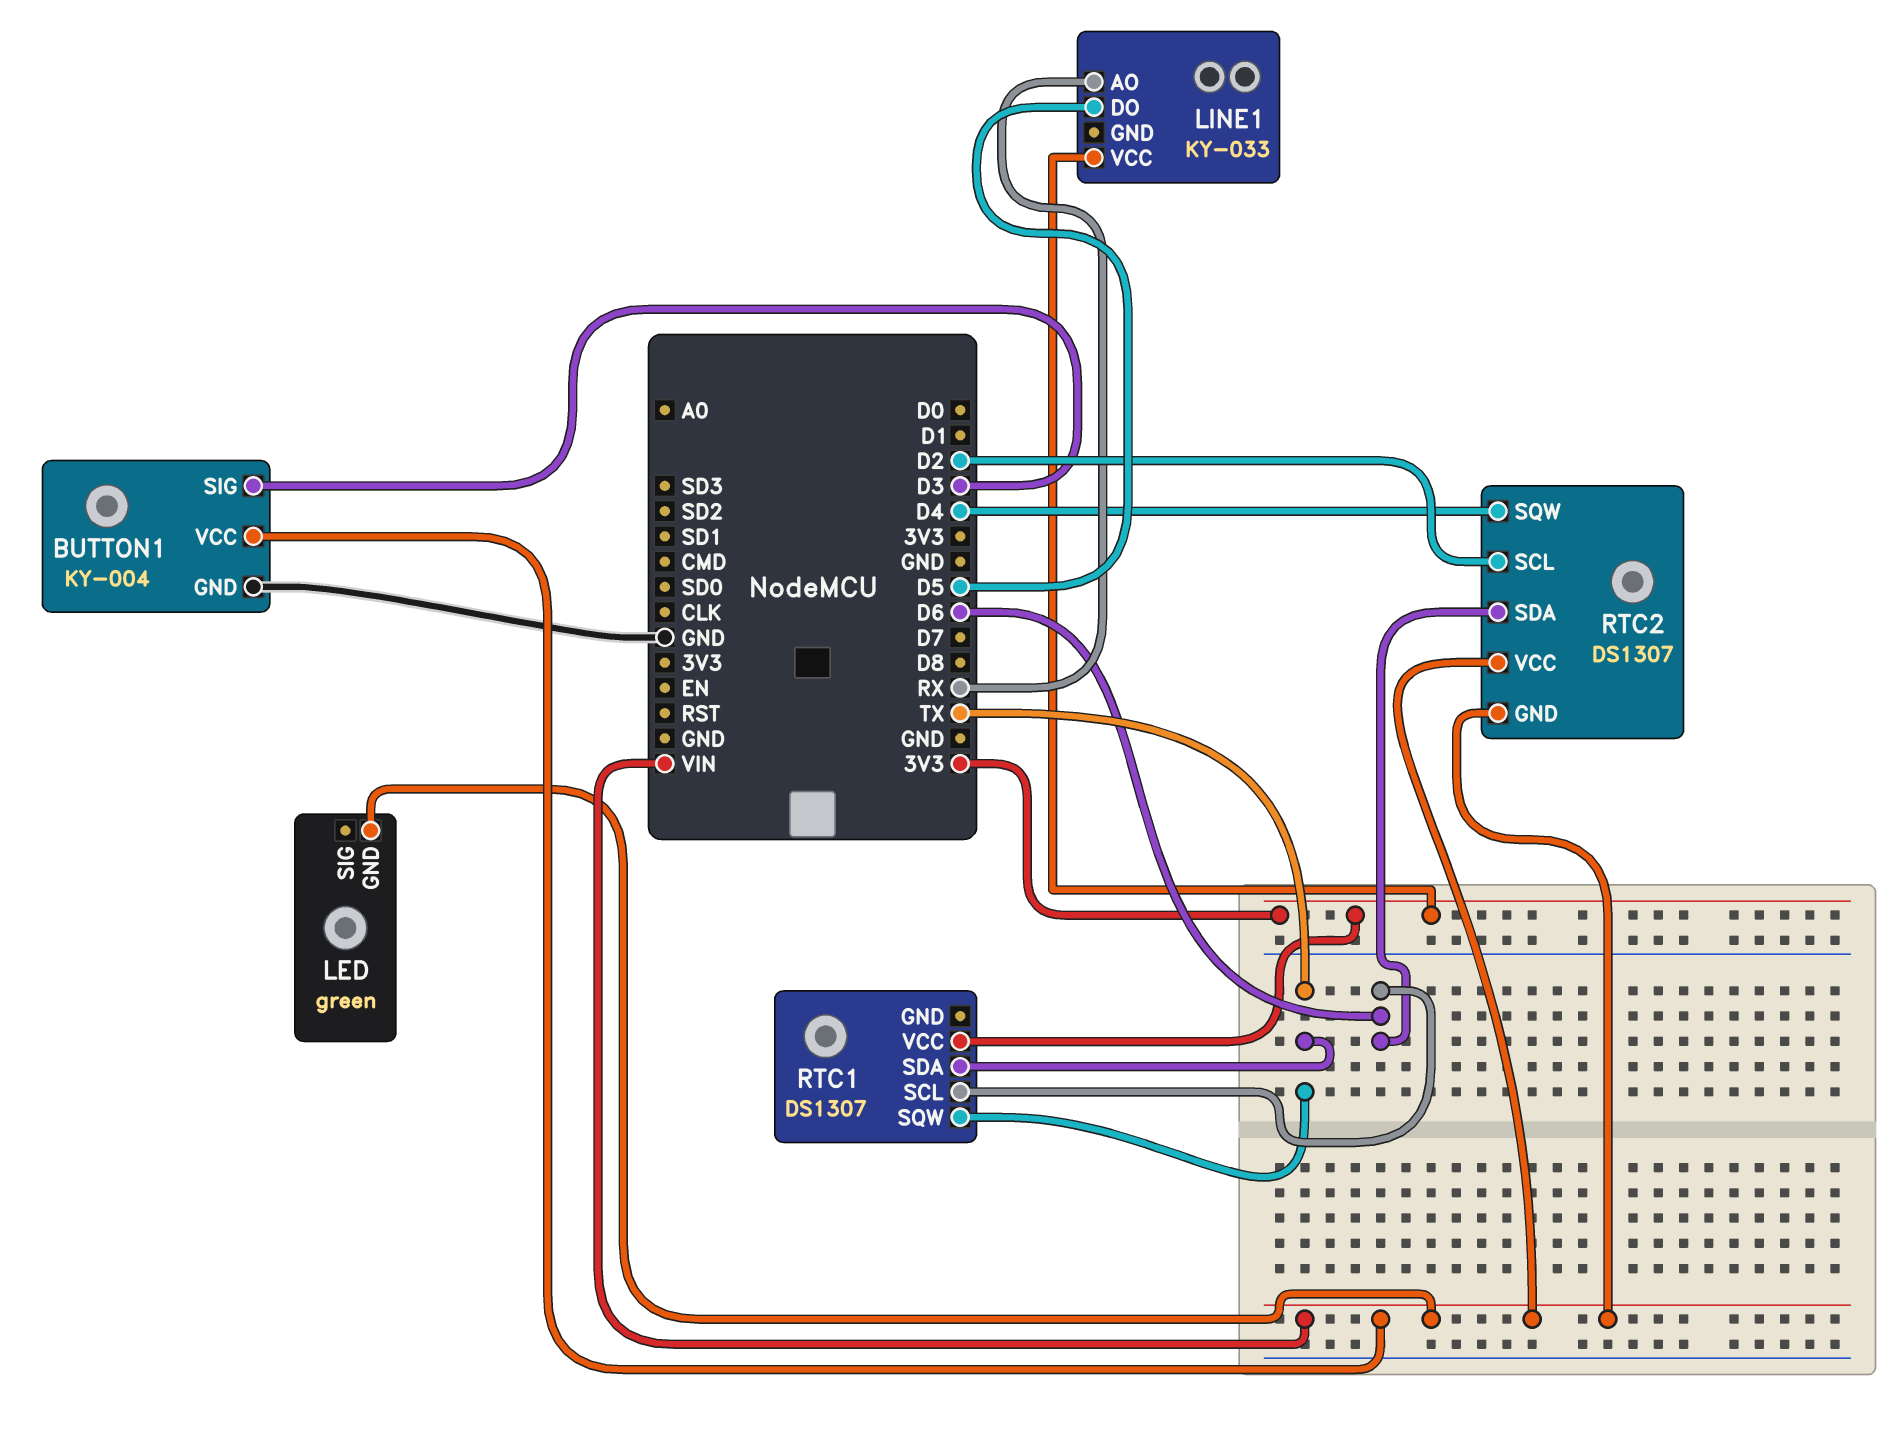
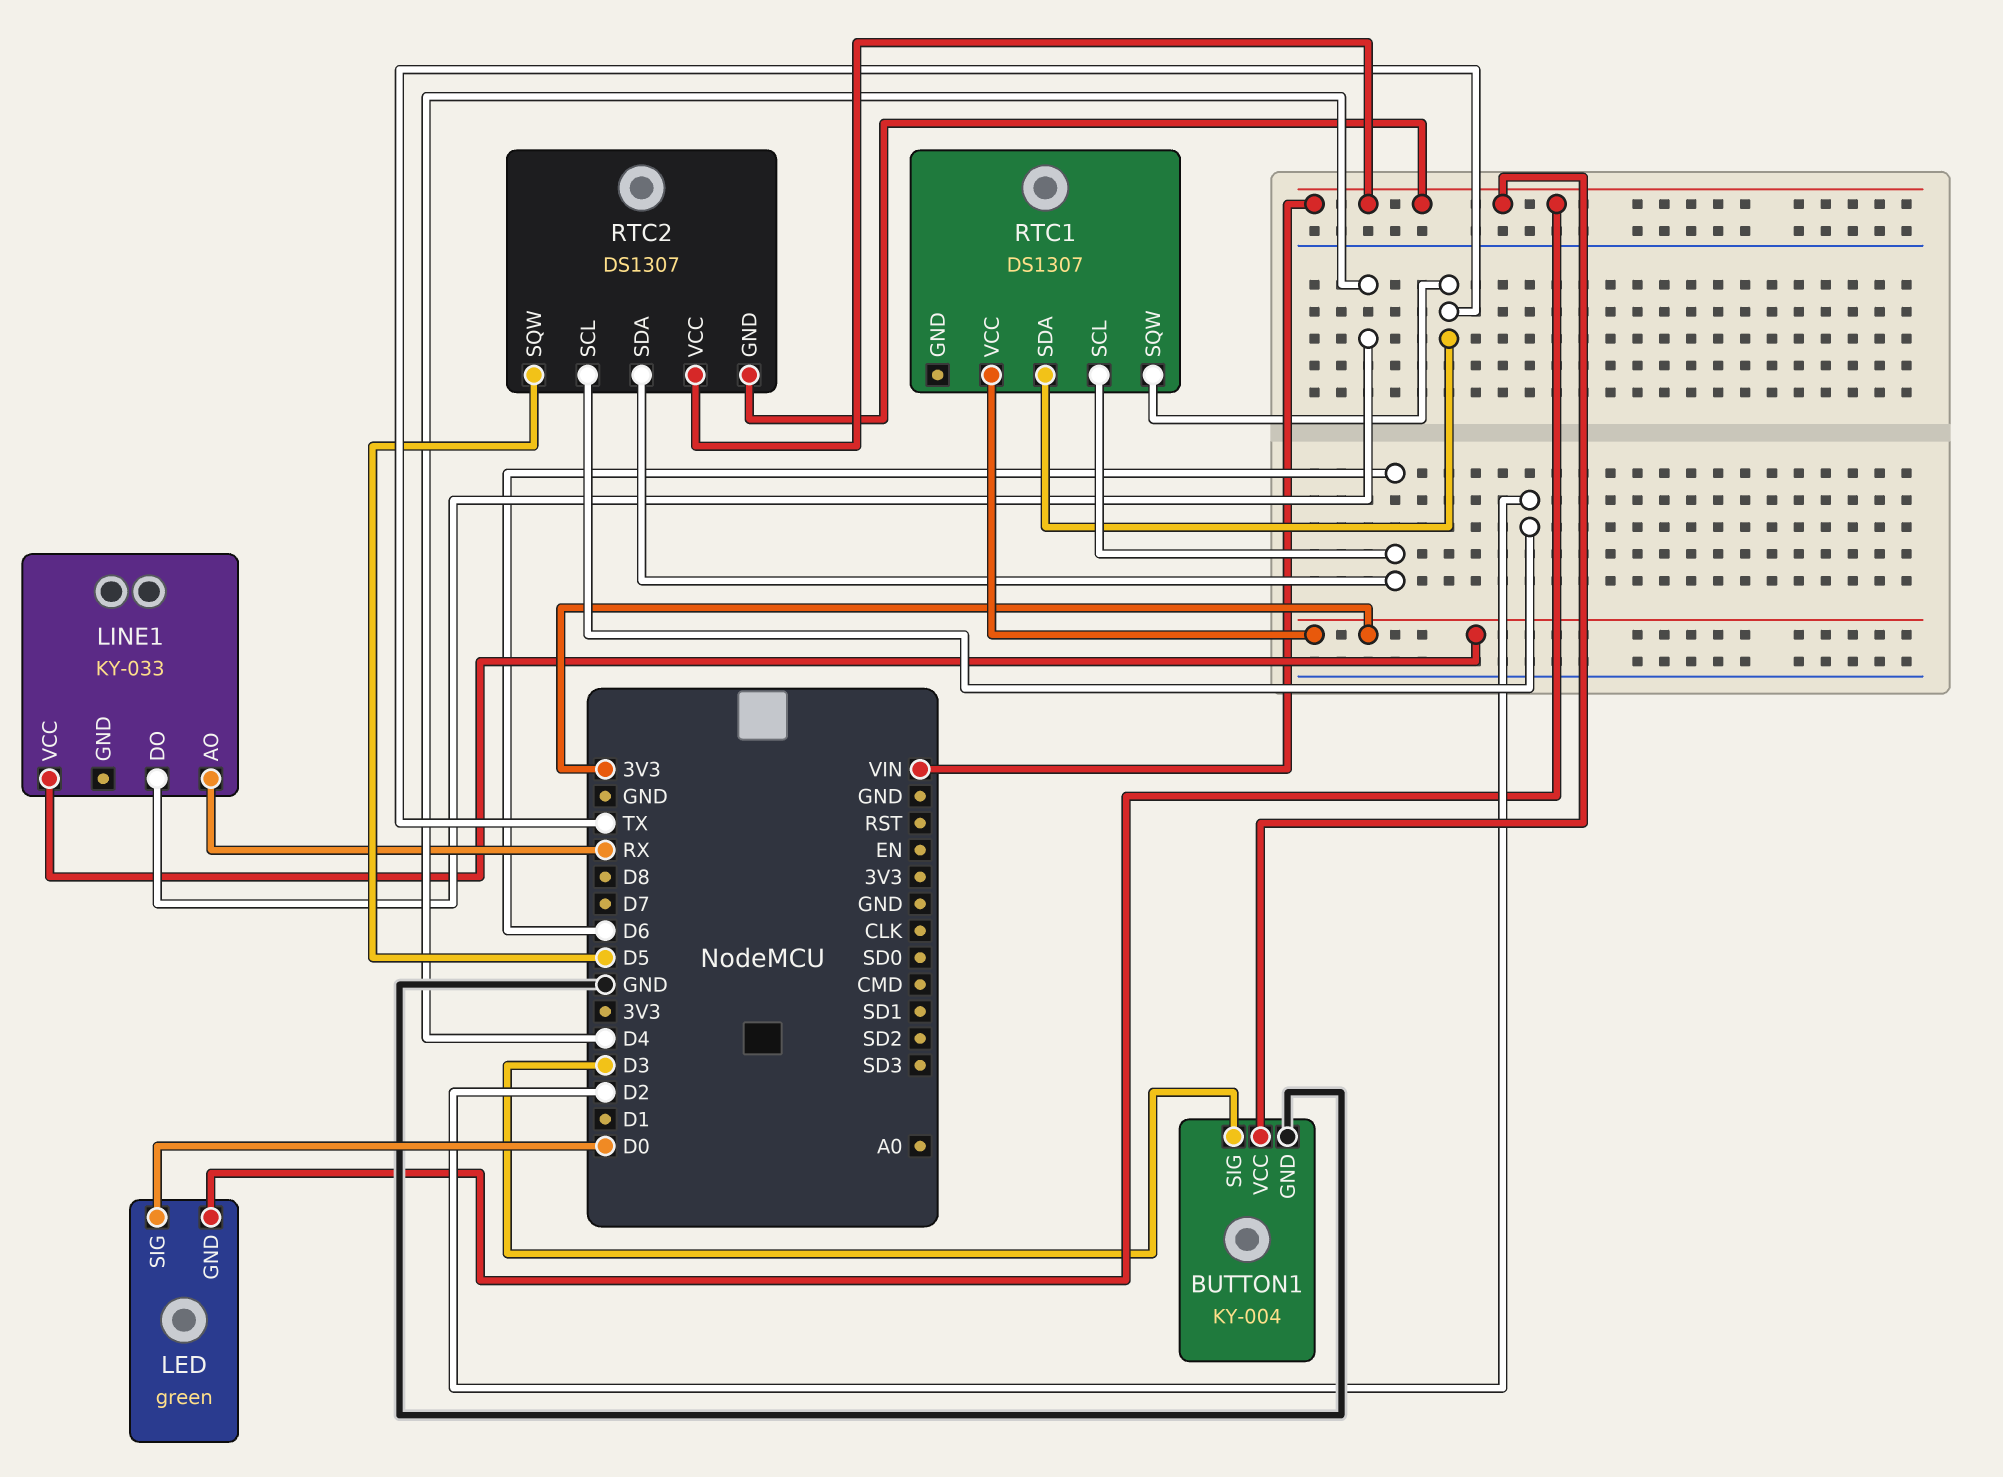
LED pin SIG: none -> D0
LINE1 pin DO: D5 -> D4
RTC2 pin SQW: D4 -> D5

